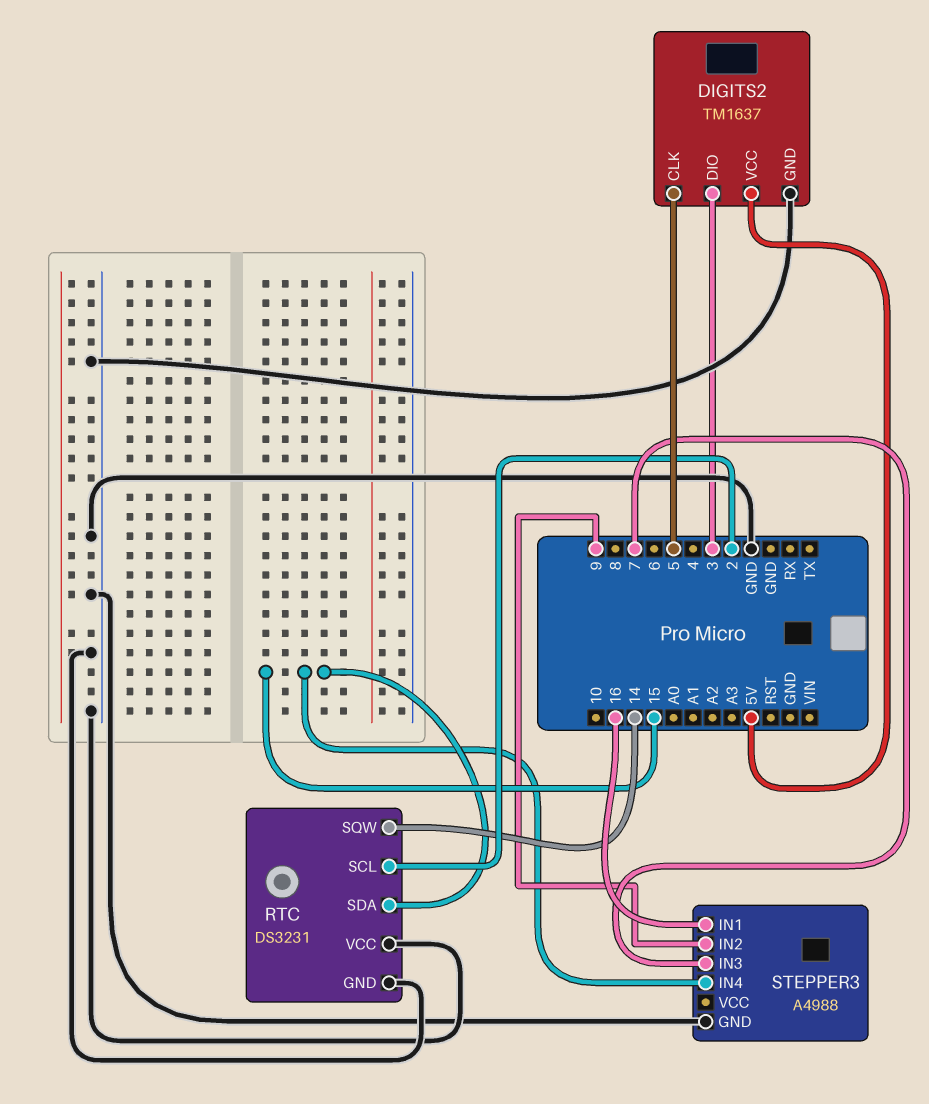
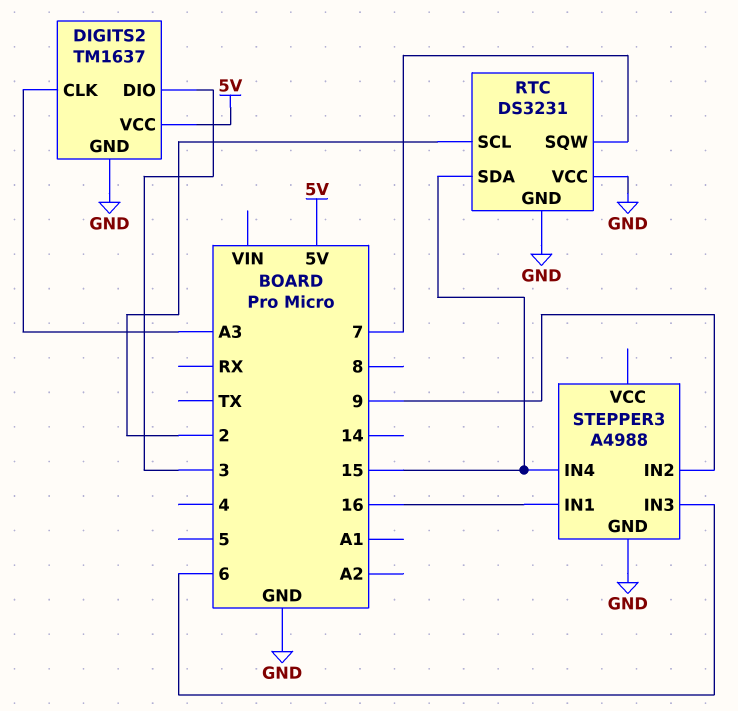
DIGITS2 pin CLK: 5 -> A3
RTC pin SQW: 14 -> 7
STEPPER3 pin IN3: 7 -> 6

